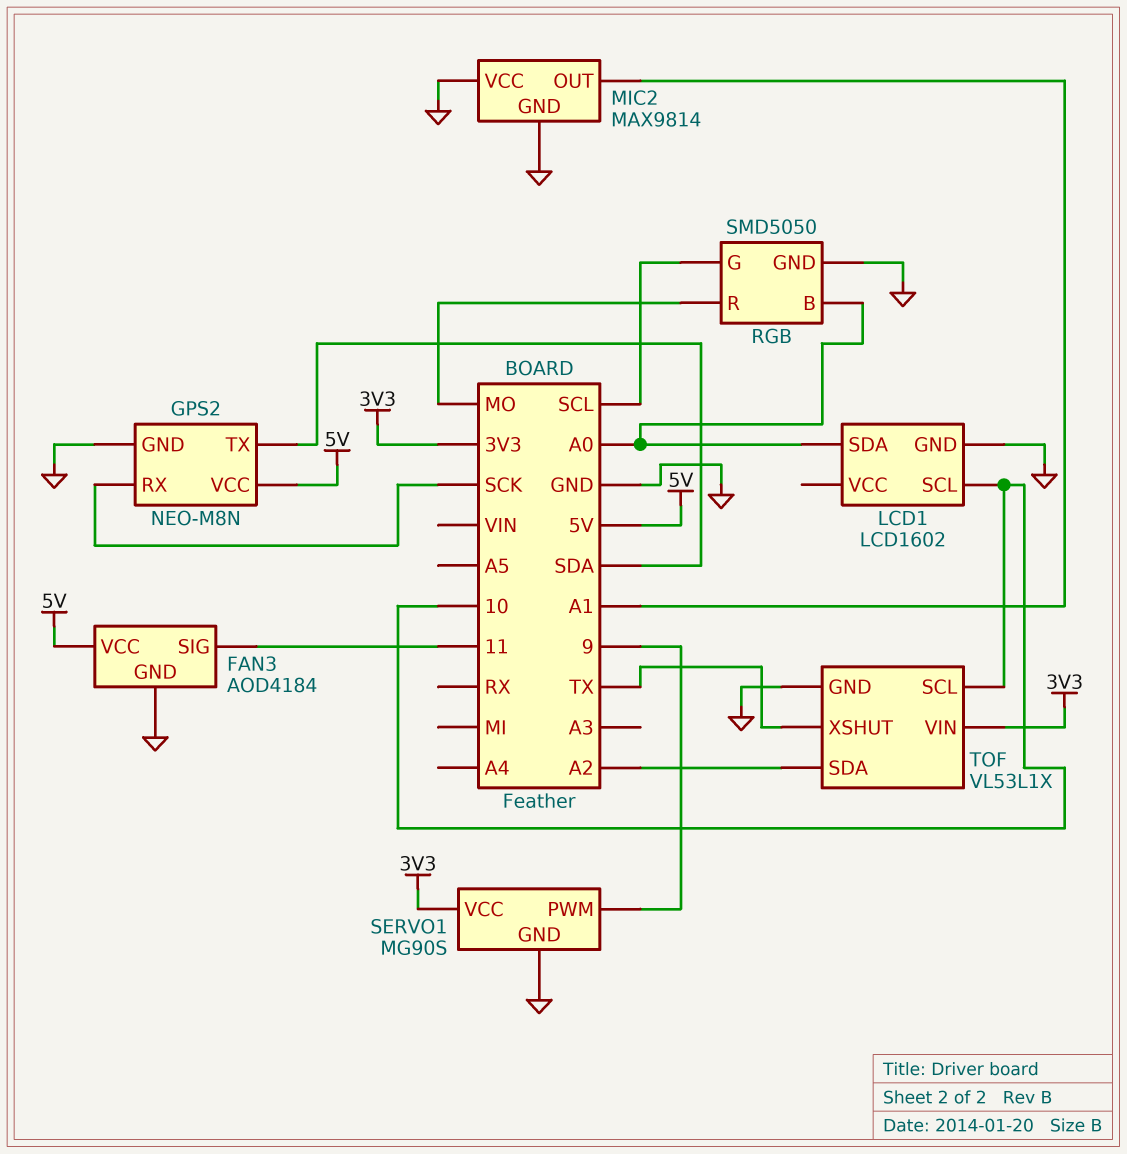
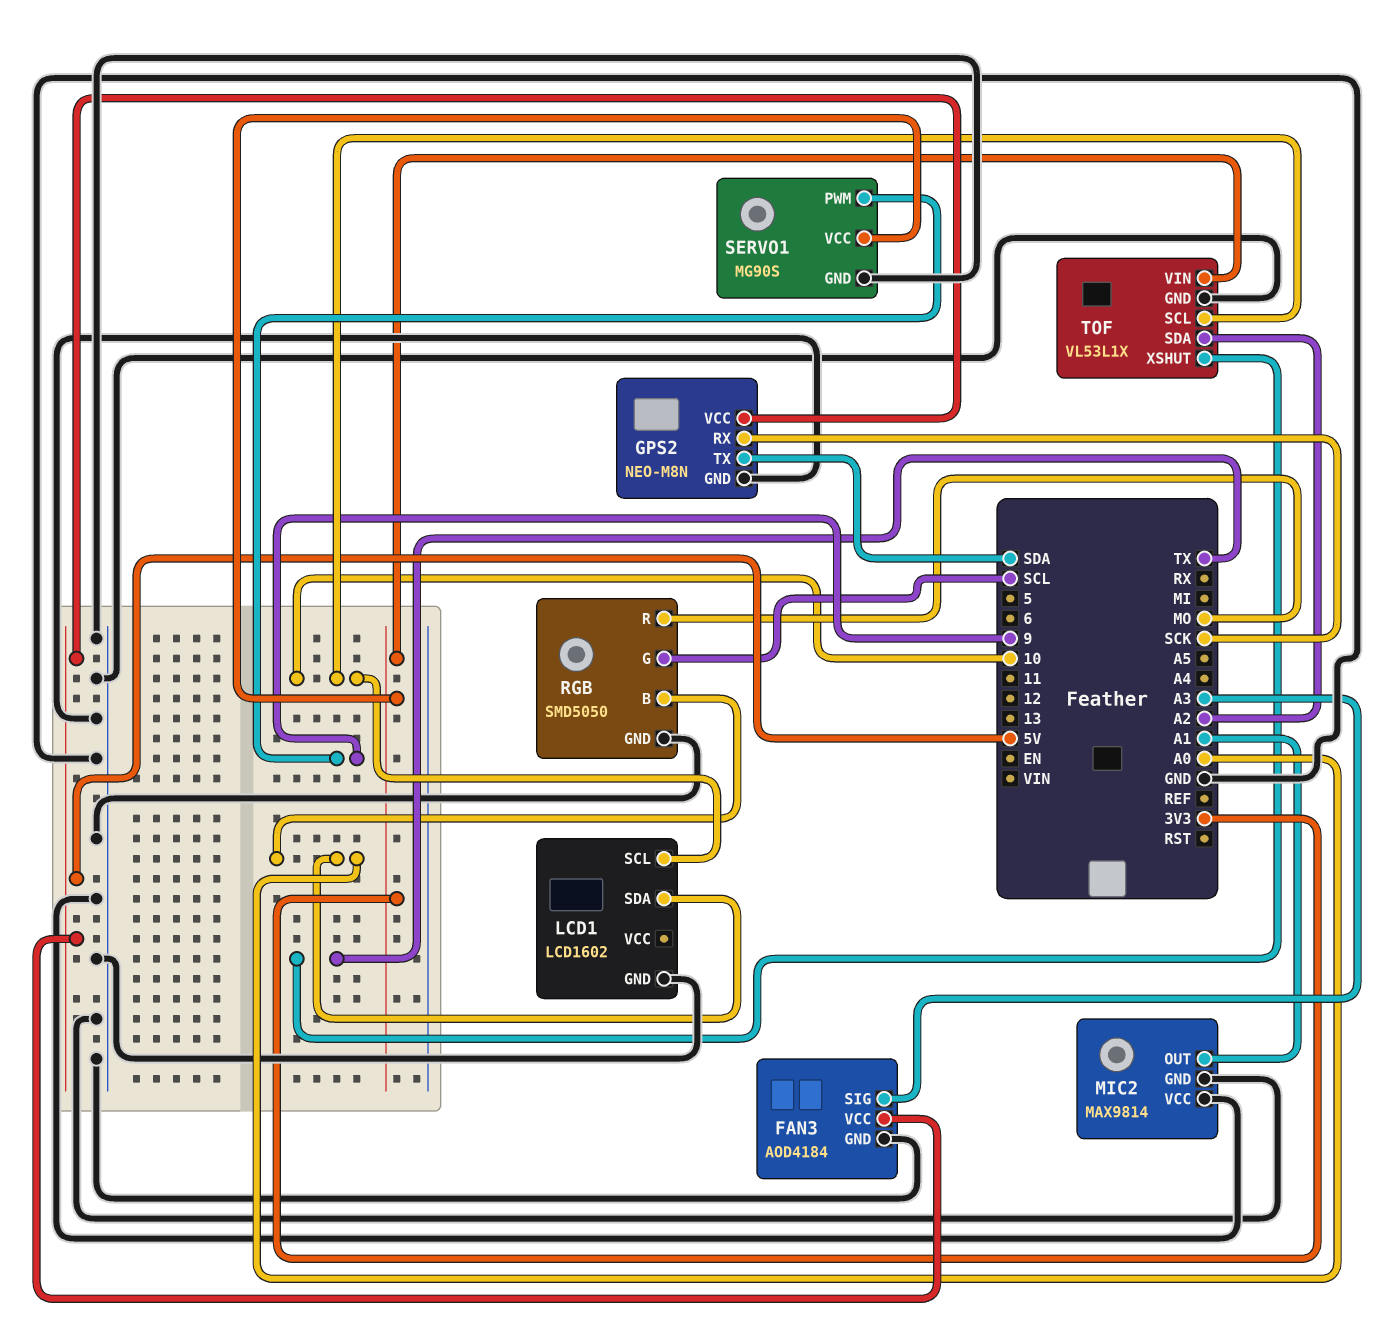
FAN3 pin SIG: 11 -> A3

